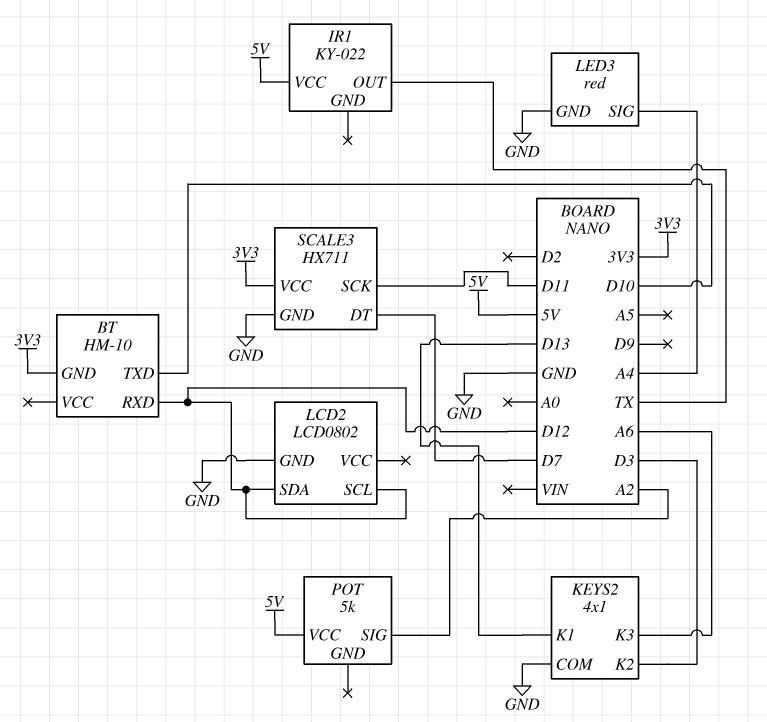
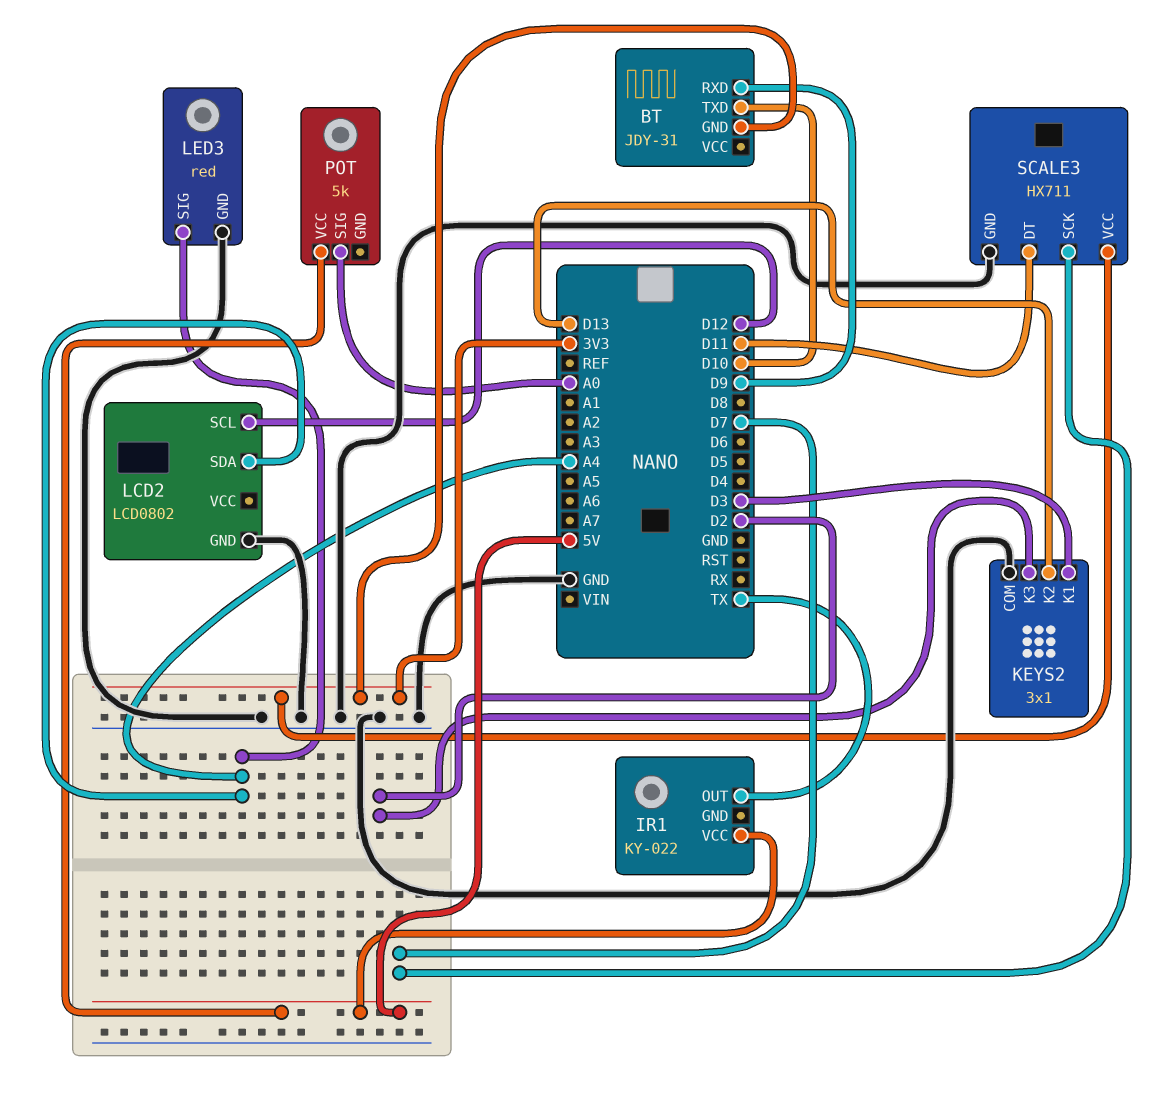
BT: HM-10 -> JDY-31
BT pin RXD: D12 -> D9
KEYS2: 4x1 -> 3x1
KEYS2 pin K1: D13 -> D3
KEYS2 pin K2: D3 -> D13
KEYS2 pin K3: A6 -> D2
LCD2 pin SDA: D12 -> A4
POT pin SIG: A2 -> A0
SCALE3 pin DT: D7 -> D11
SCALE3 pin SCK: D11 -> D7

